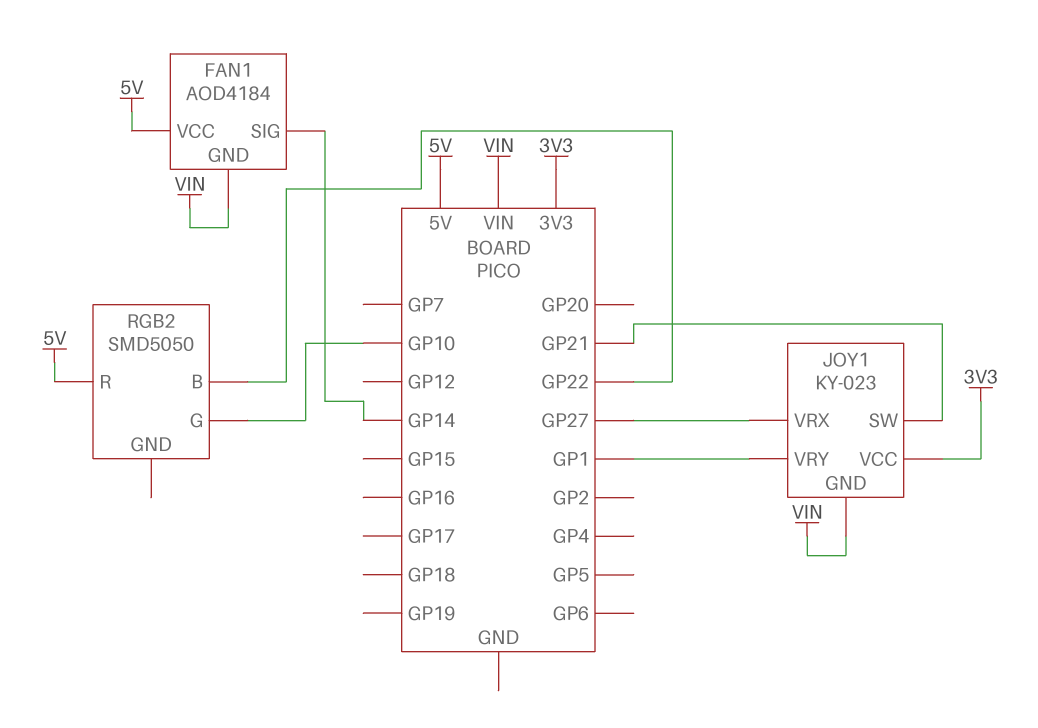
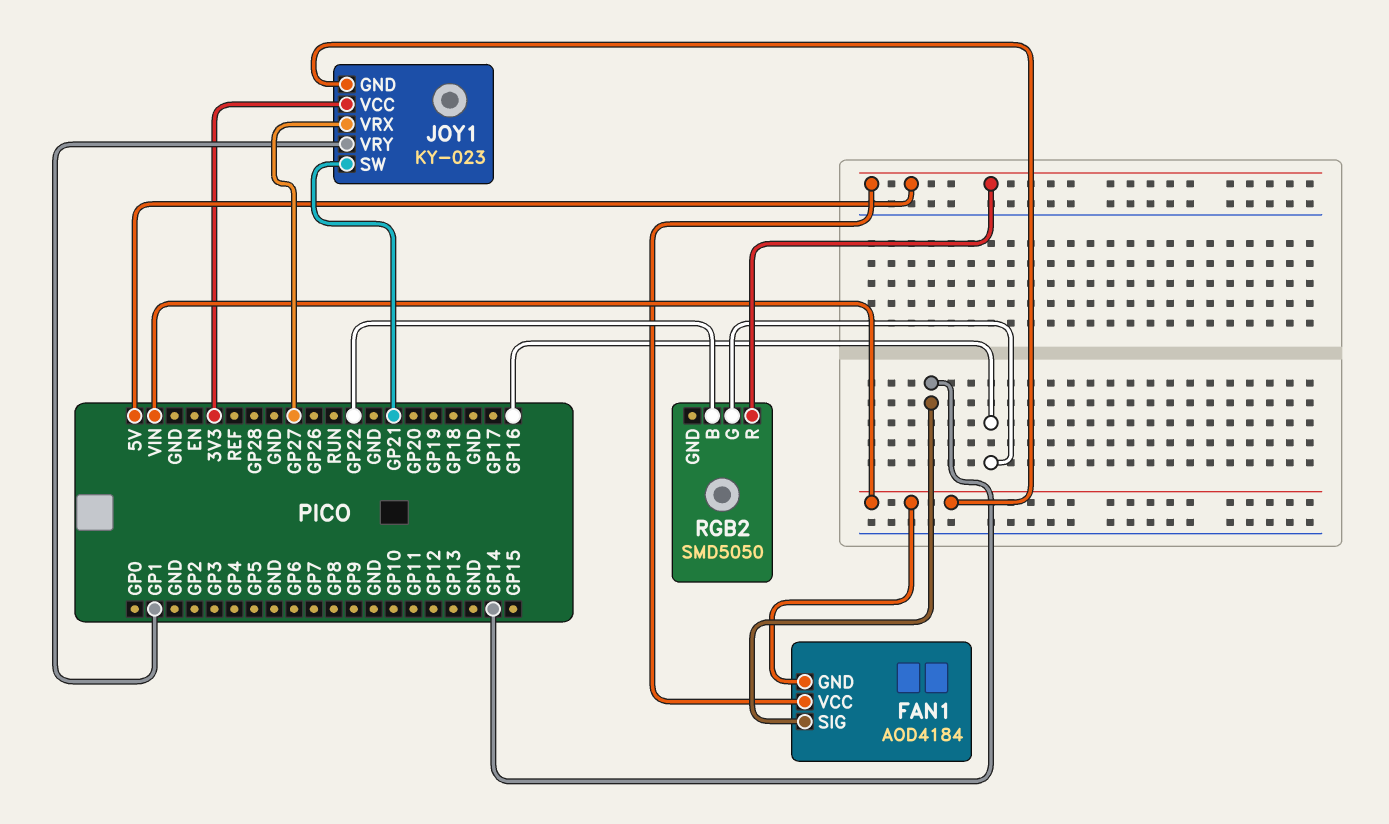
RGB2 pin G: GP10 -> GP16

